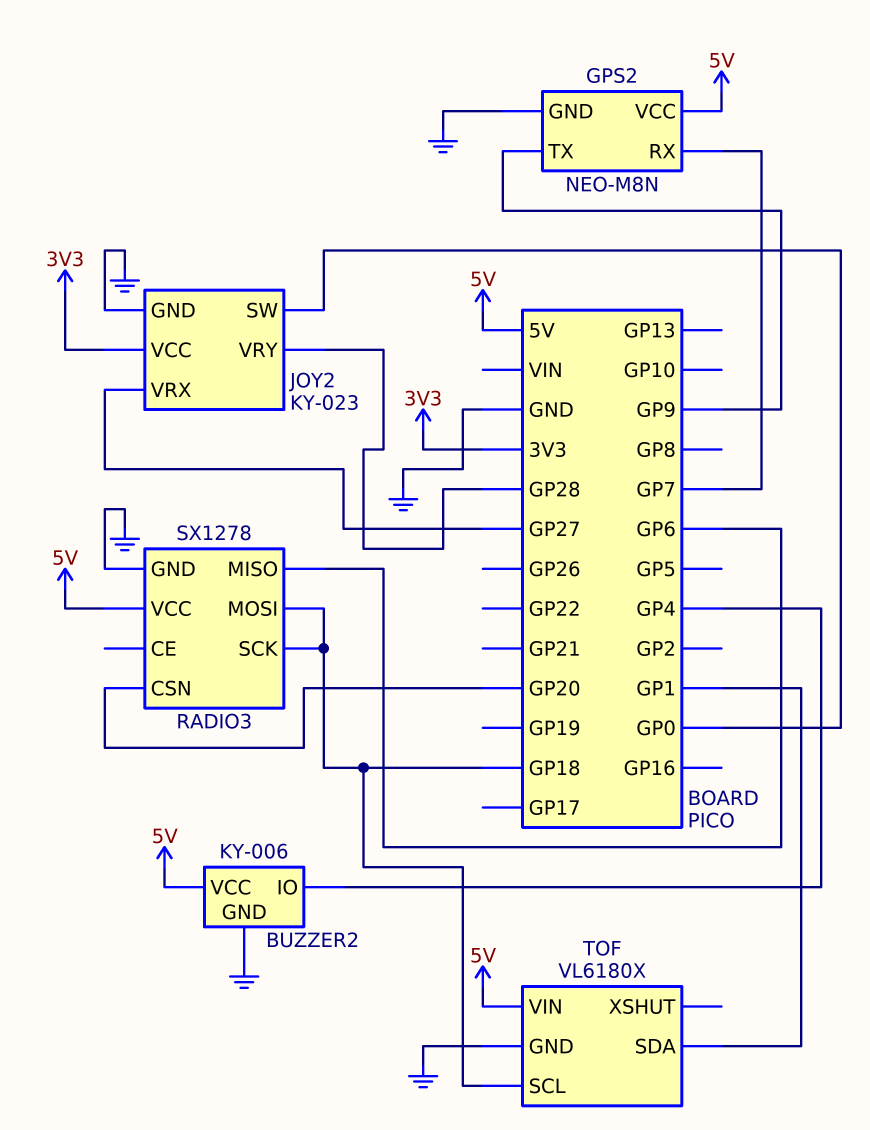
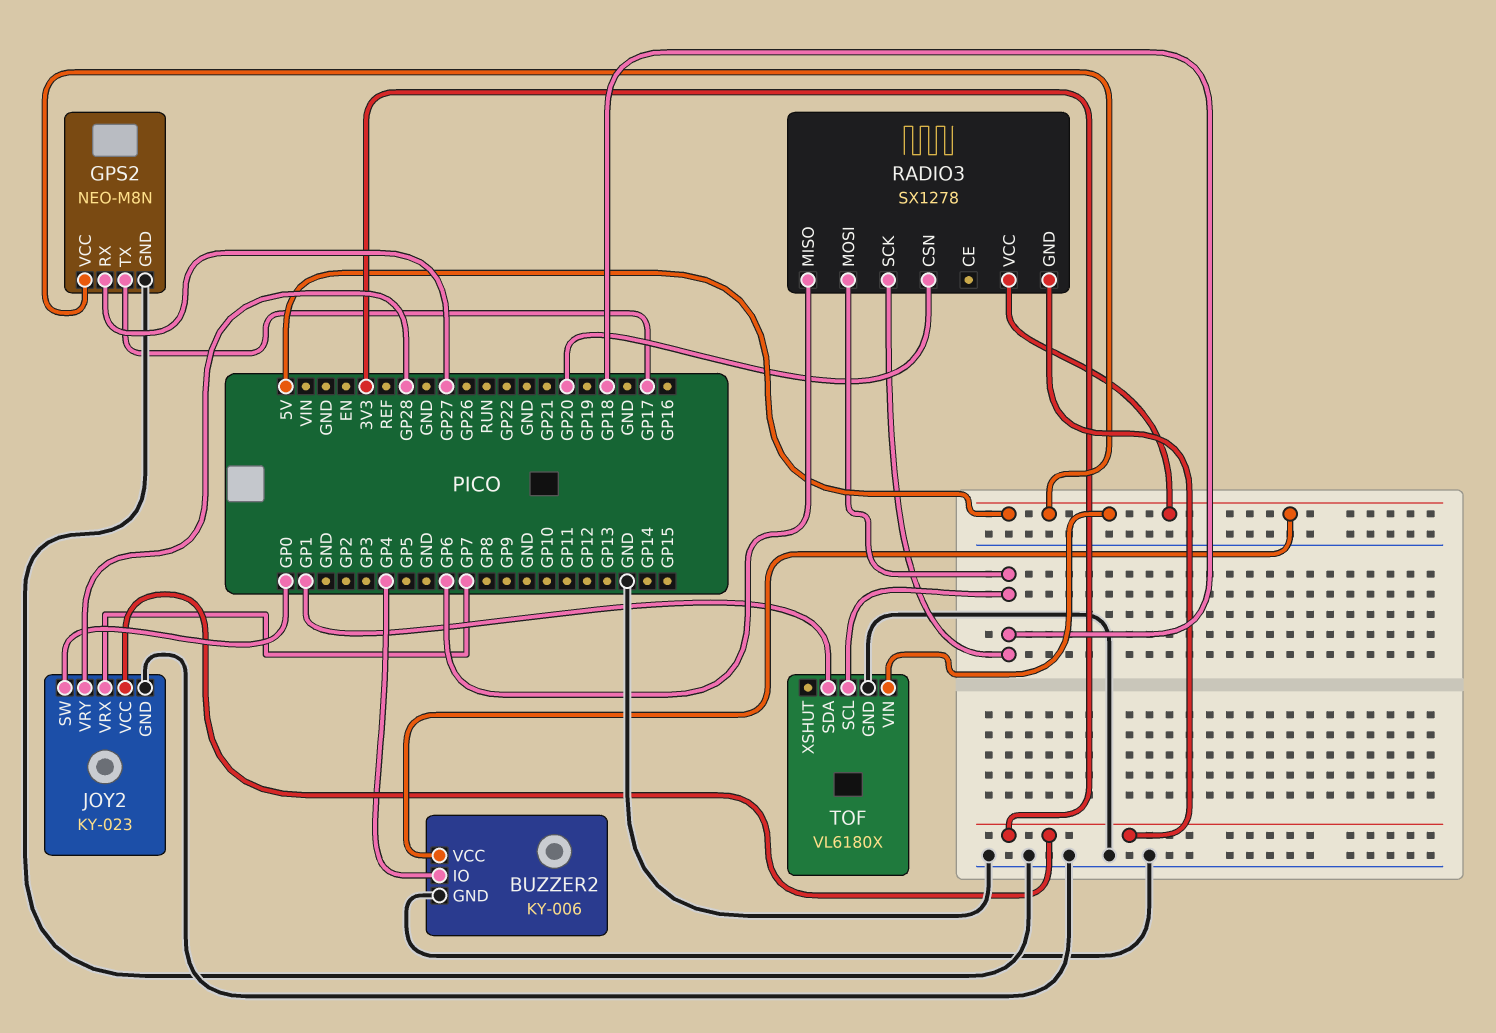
GPS2 pin RX: GP7 -> GP27
GPS2 pin TX: GP9 -> GP17
JOY2 pin VRX: GP27 -> GP7
RADIO3 pin GND: GND -> 3V3

